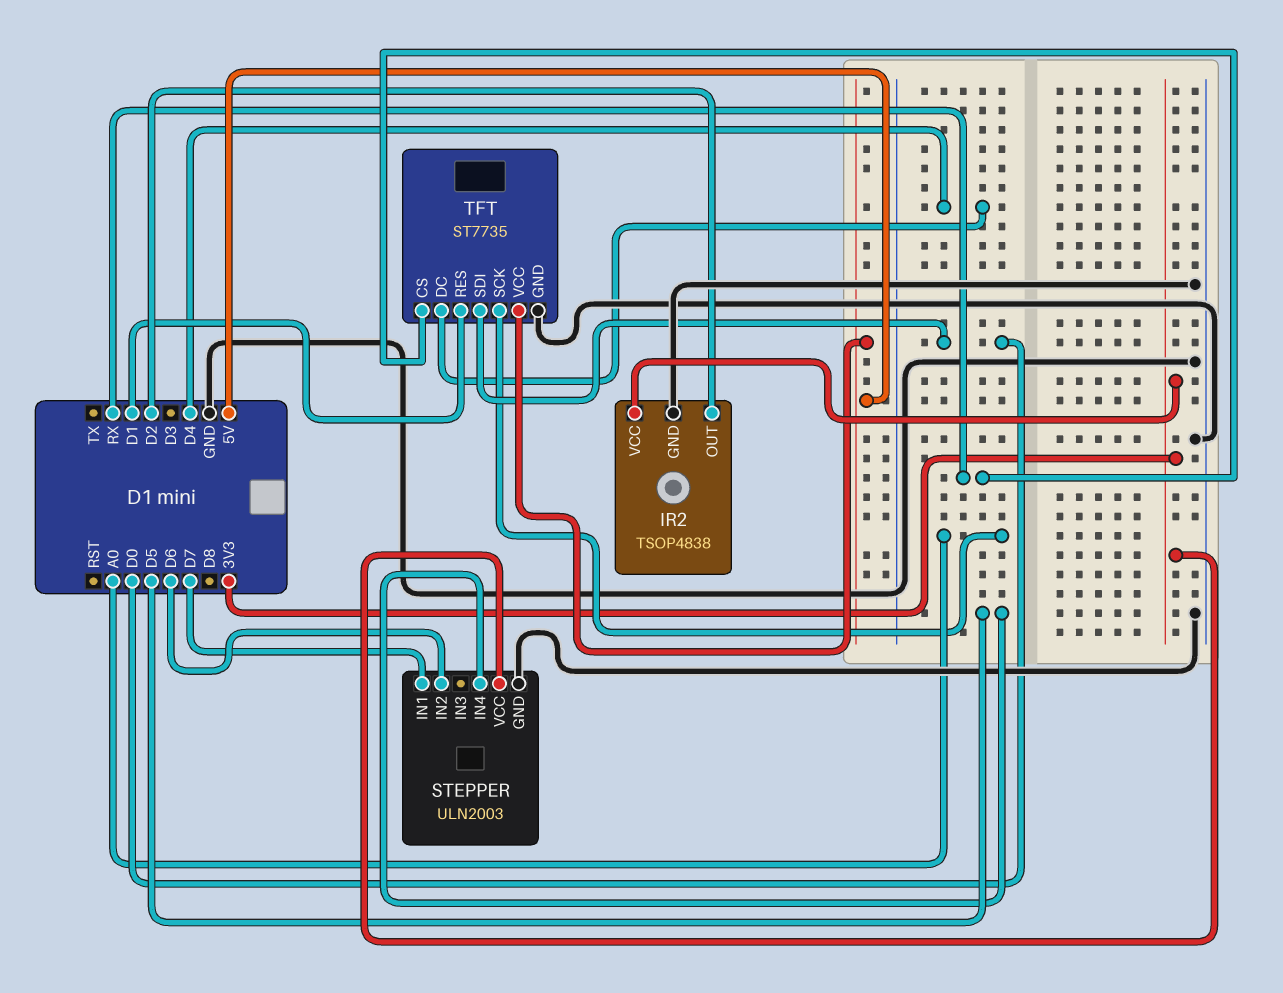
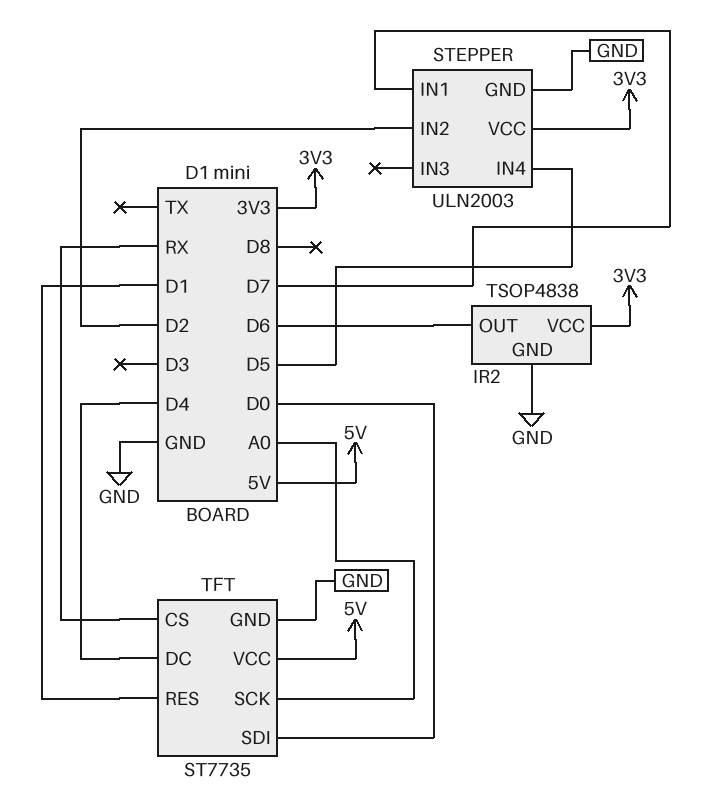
IR2 pin OUT: D2 -> D6
STEPPER pin IN2: D6 -> D2

